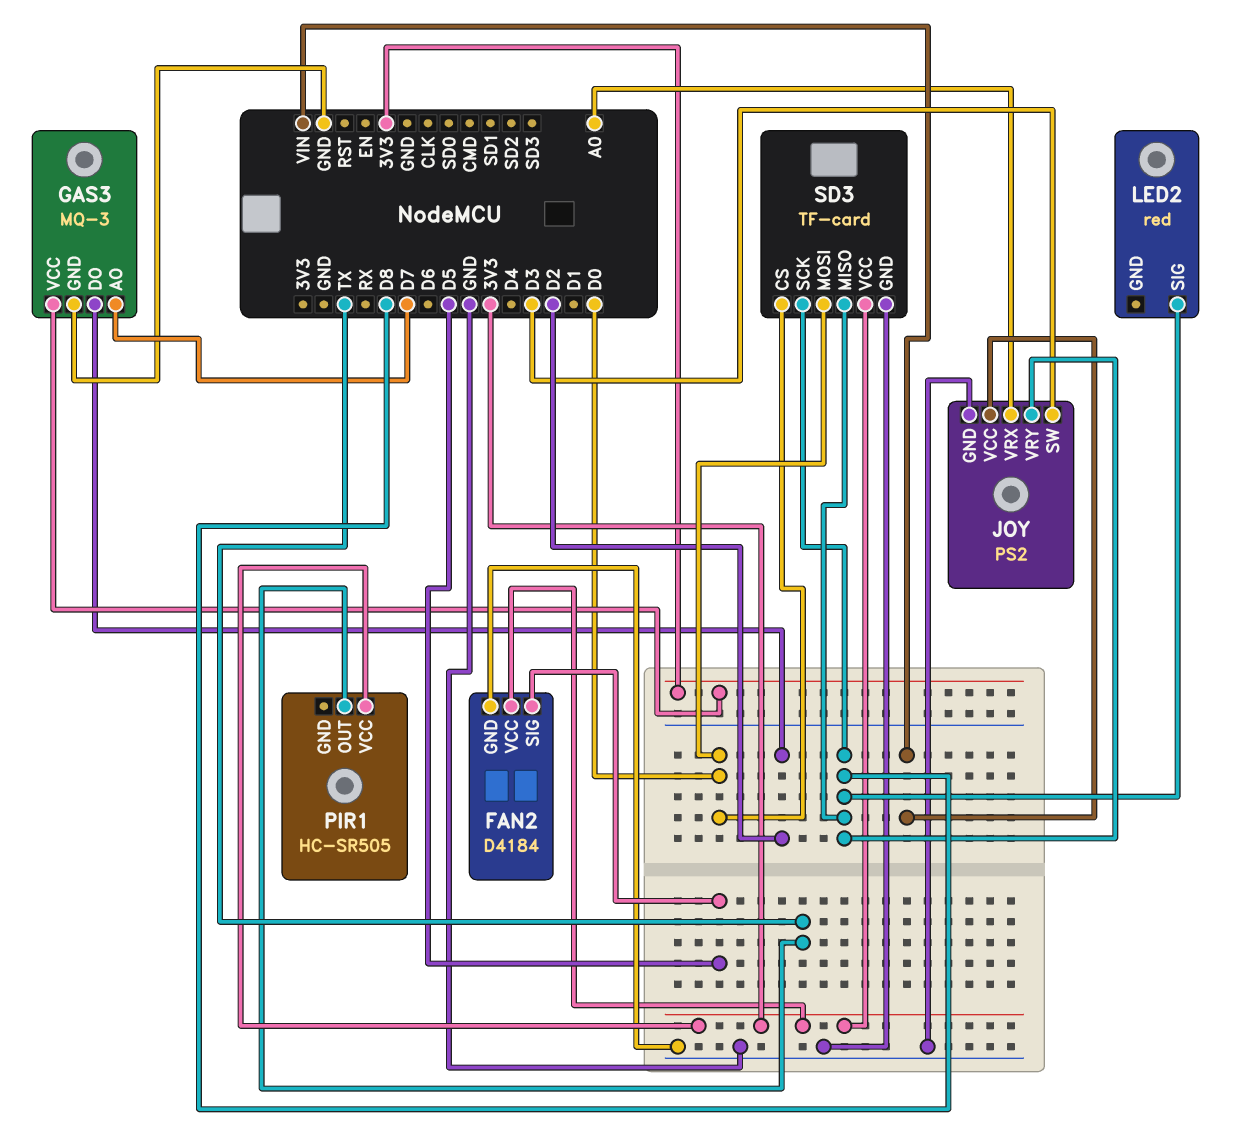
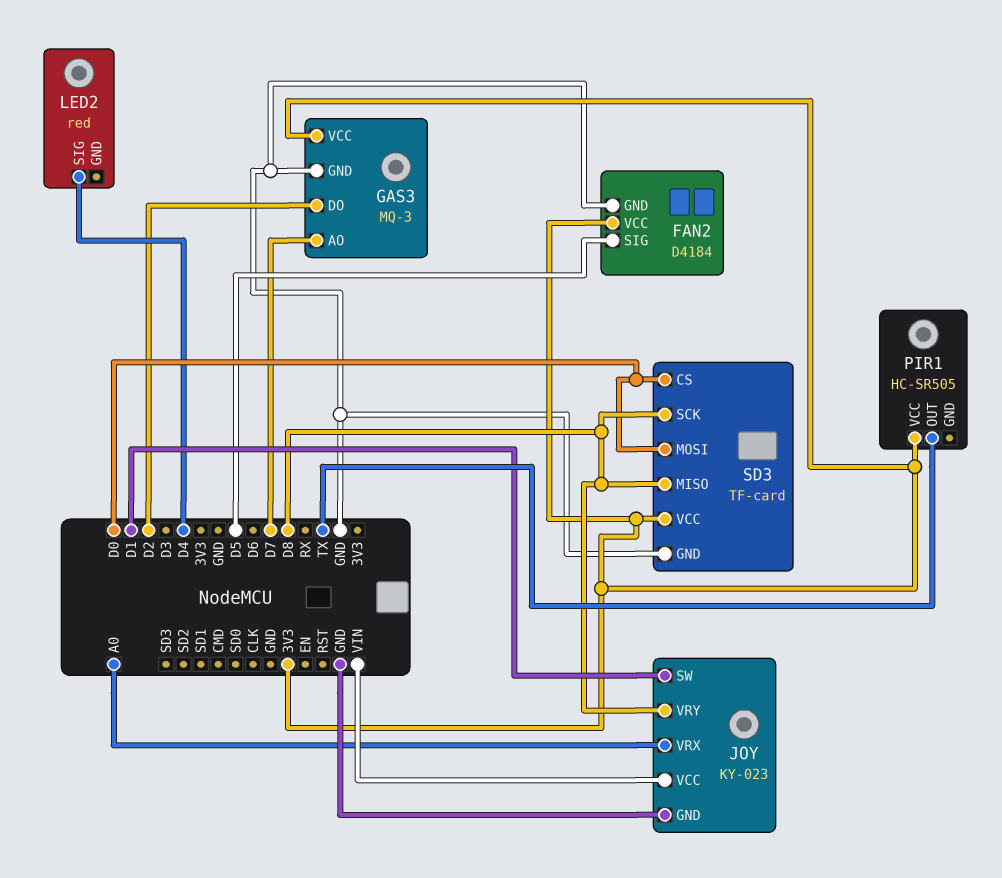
JOY: PS2 -> KY-023
JOY pin SW: D3 -> D1
LED2 pin SIG: D8 -> D4

